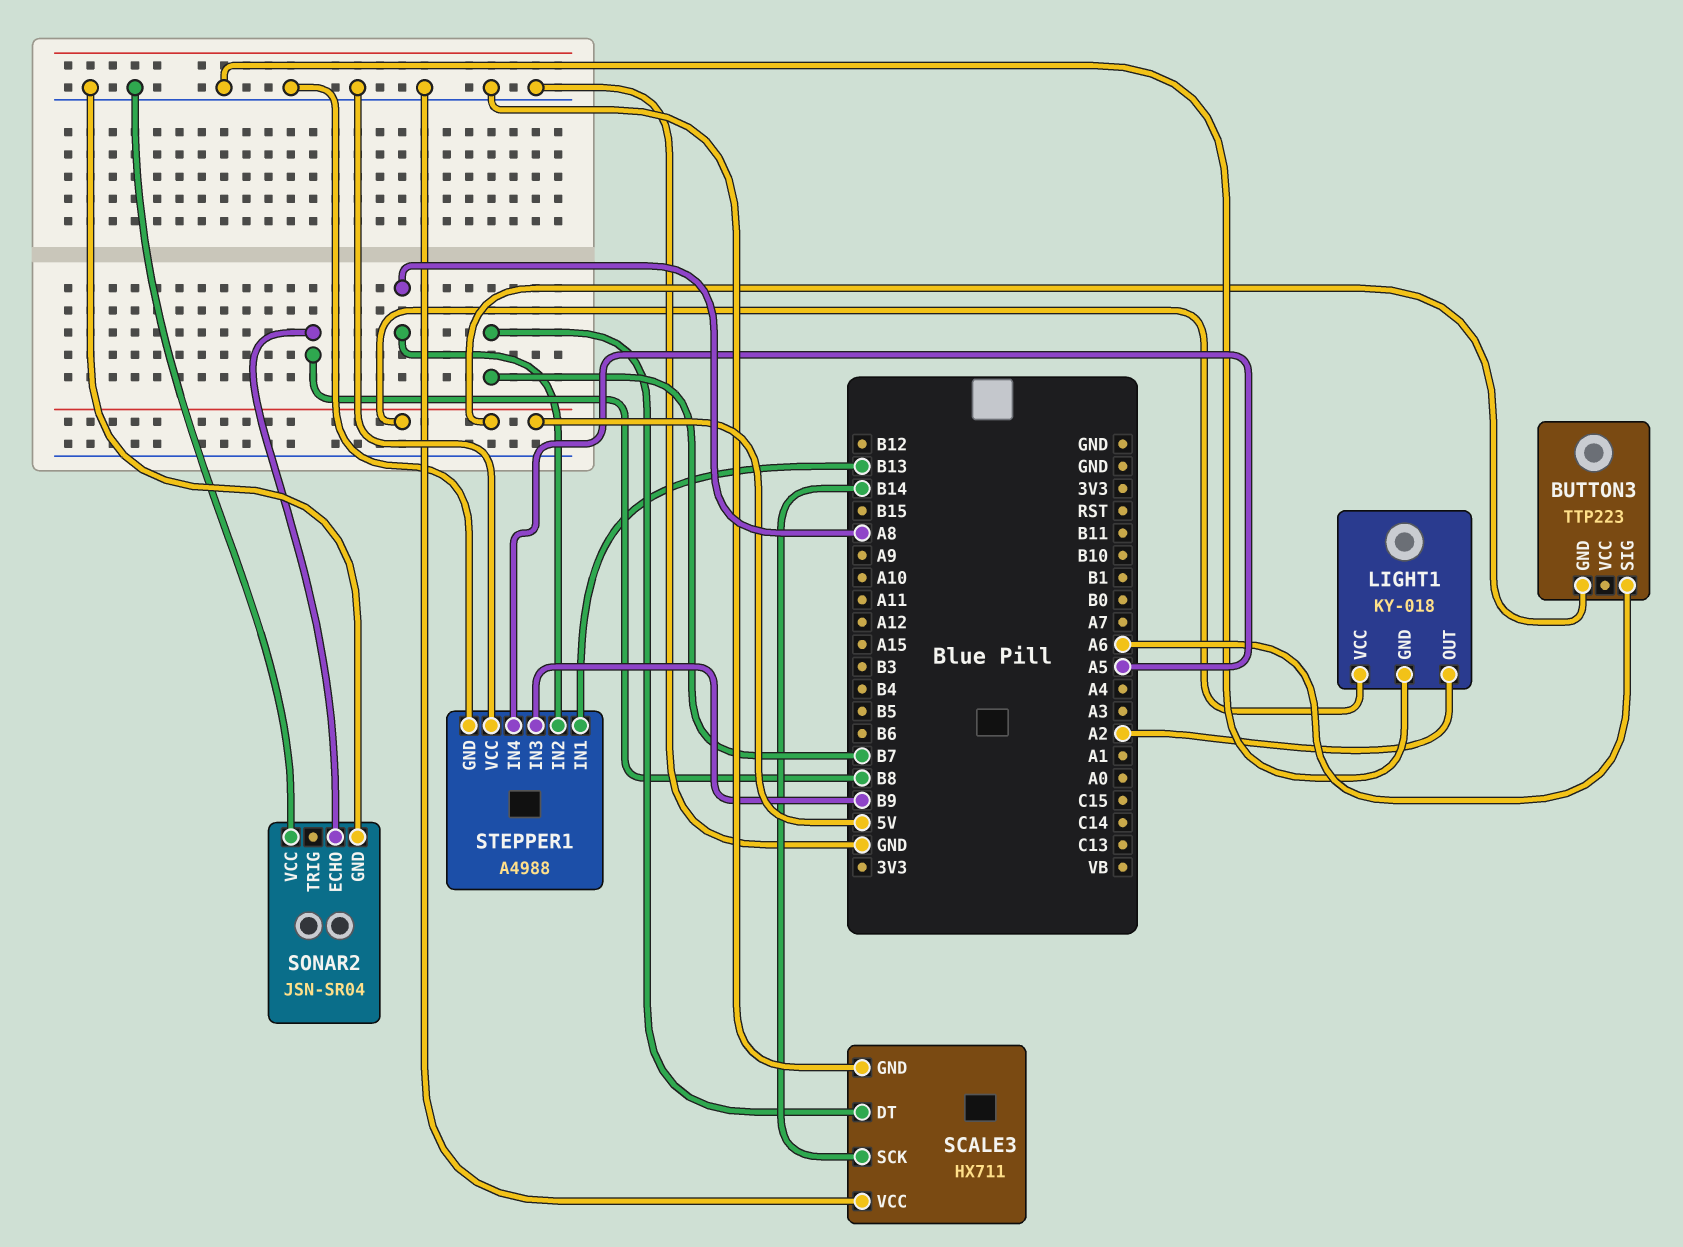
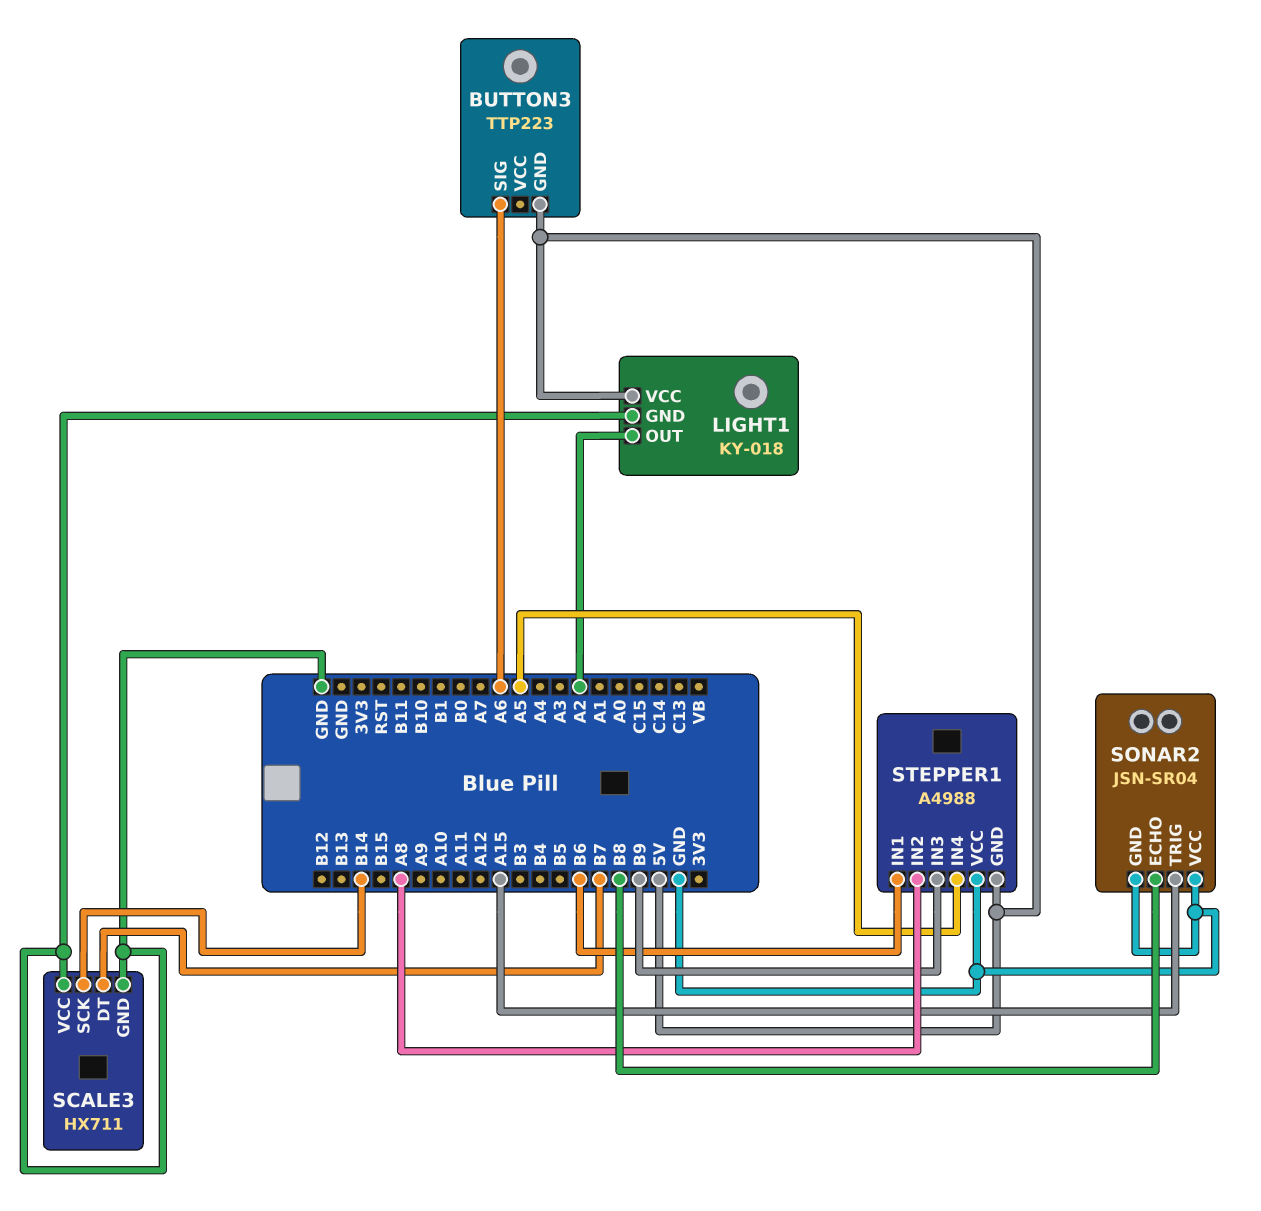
SONAR2 pin TRIG: none -> A15
STEPPER1 pin GND: GND -> 5V
STEPPER1 pin IN1: B13 -> B6

